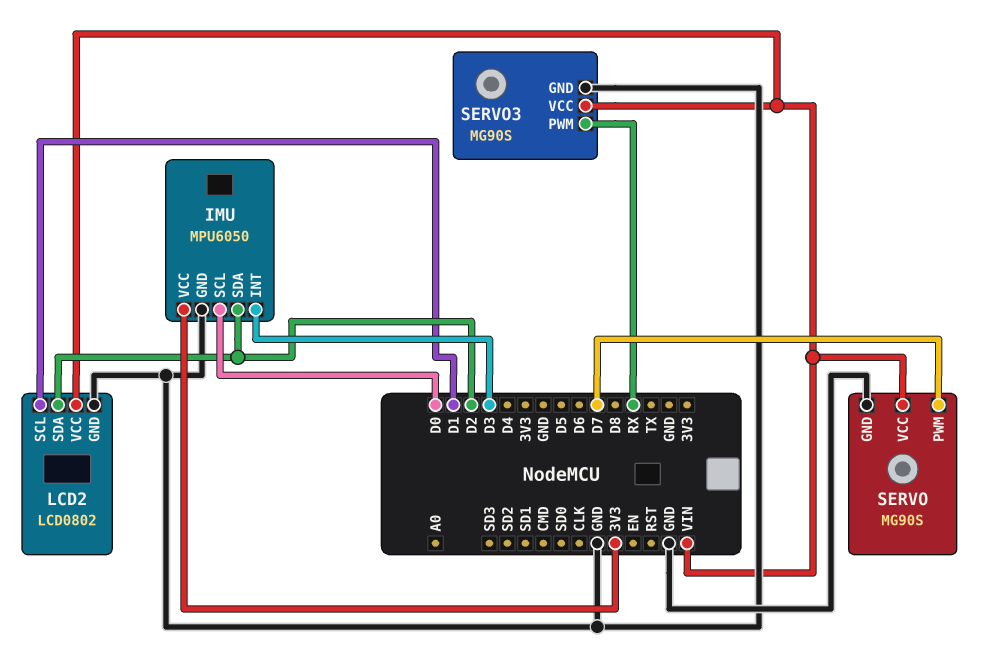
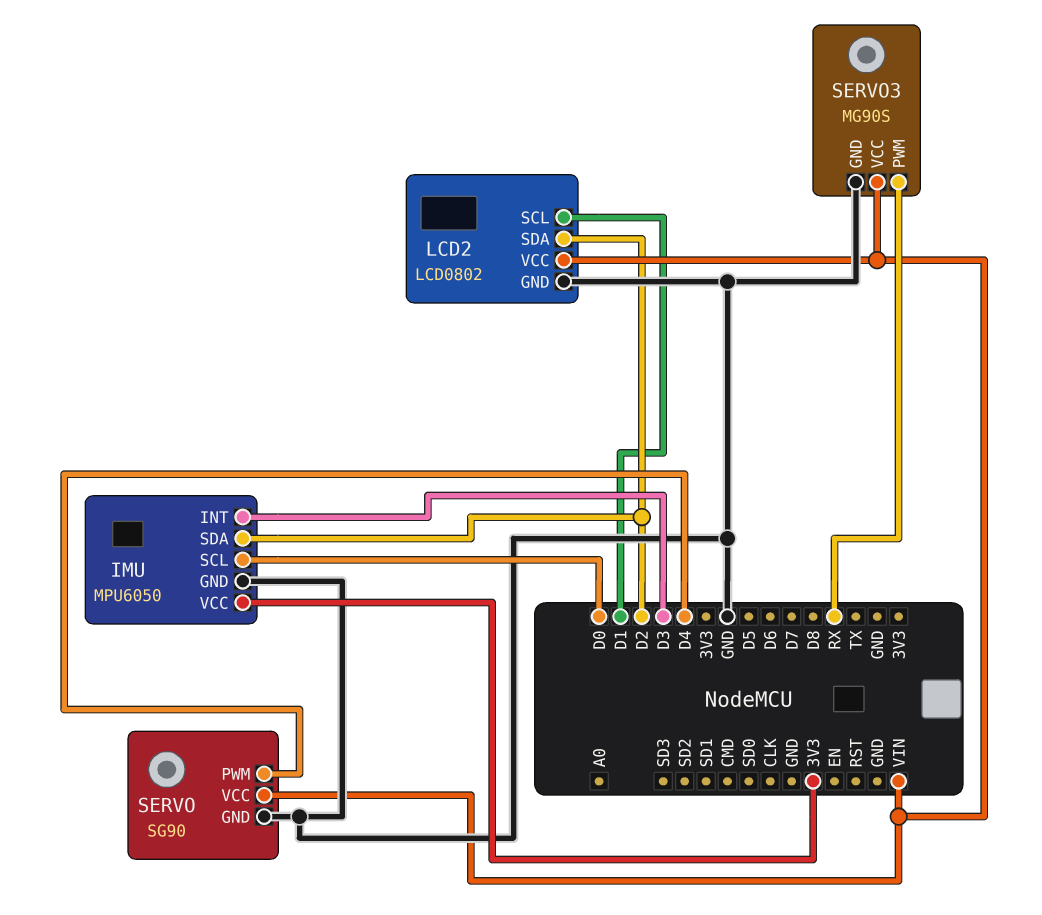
SERVO: MG90S -> SG90
SERVO pin PWM: D7 -> D4

